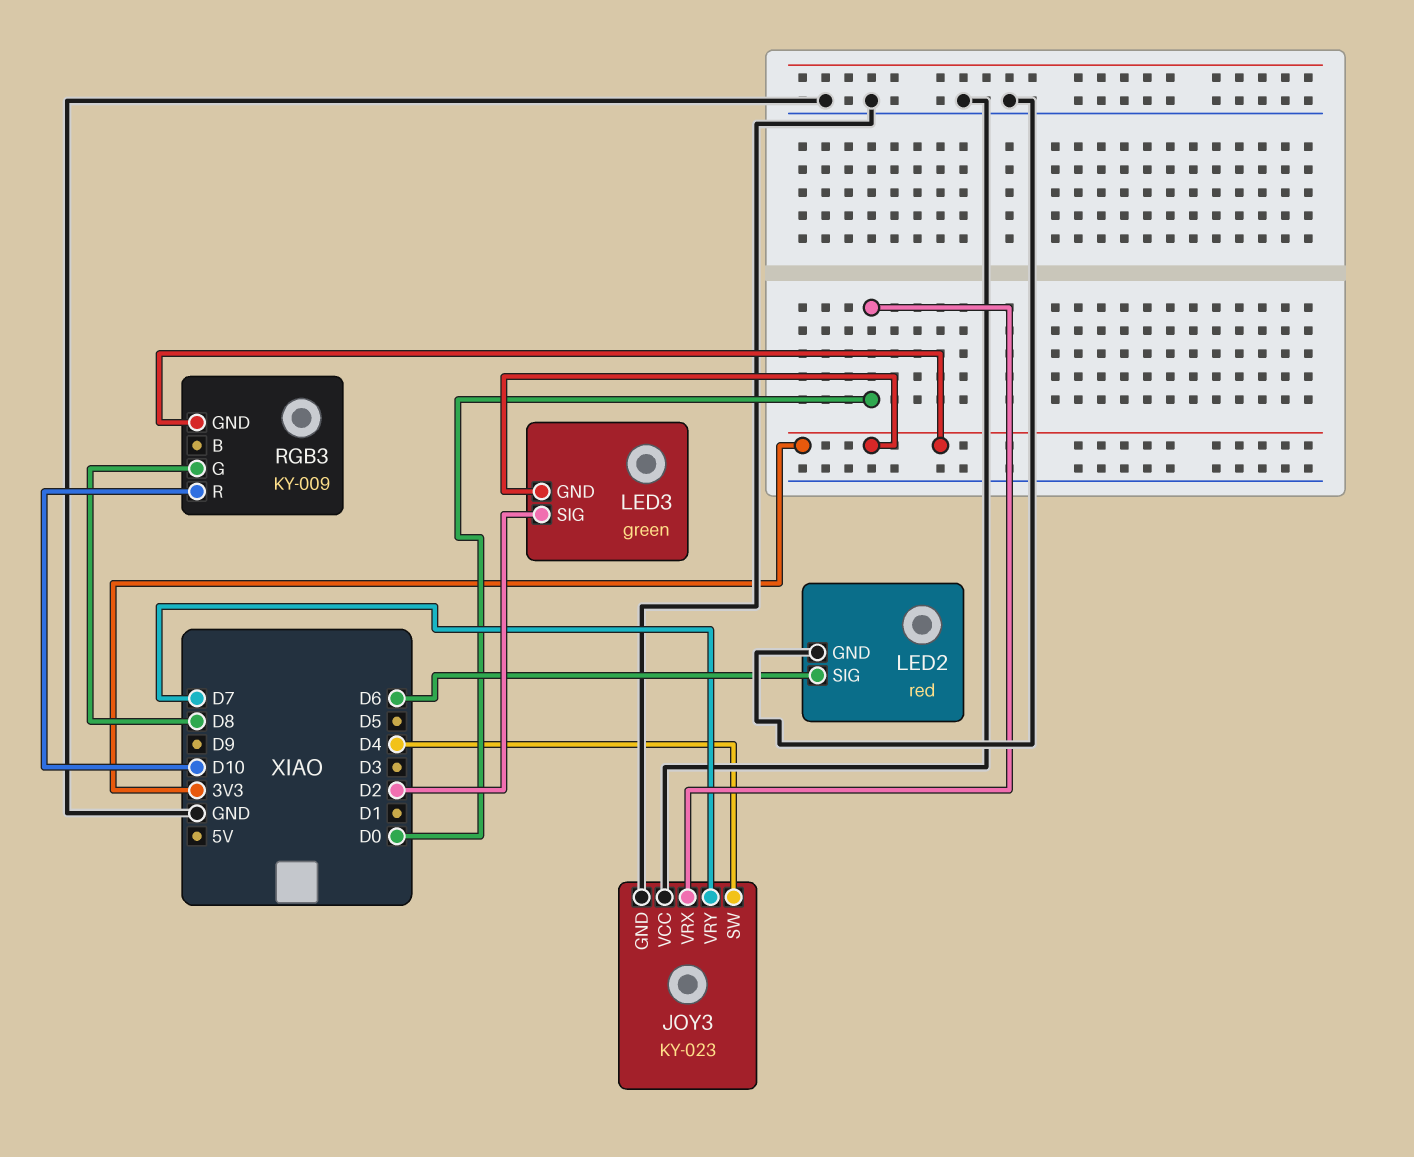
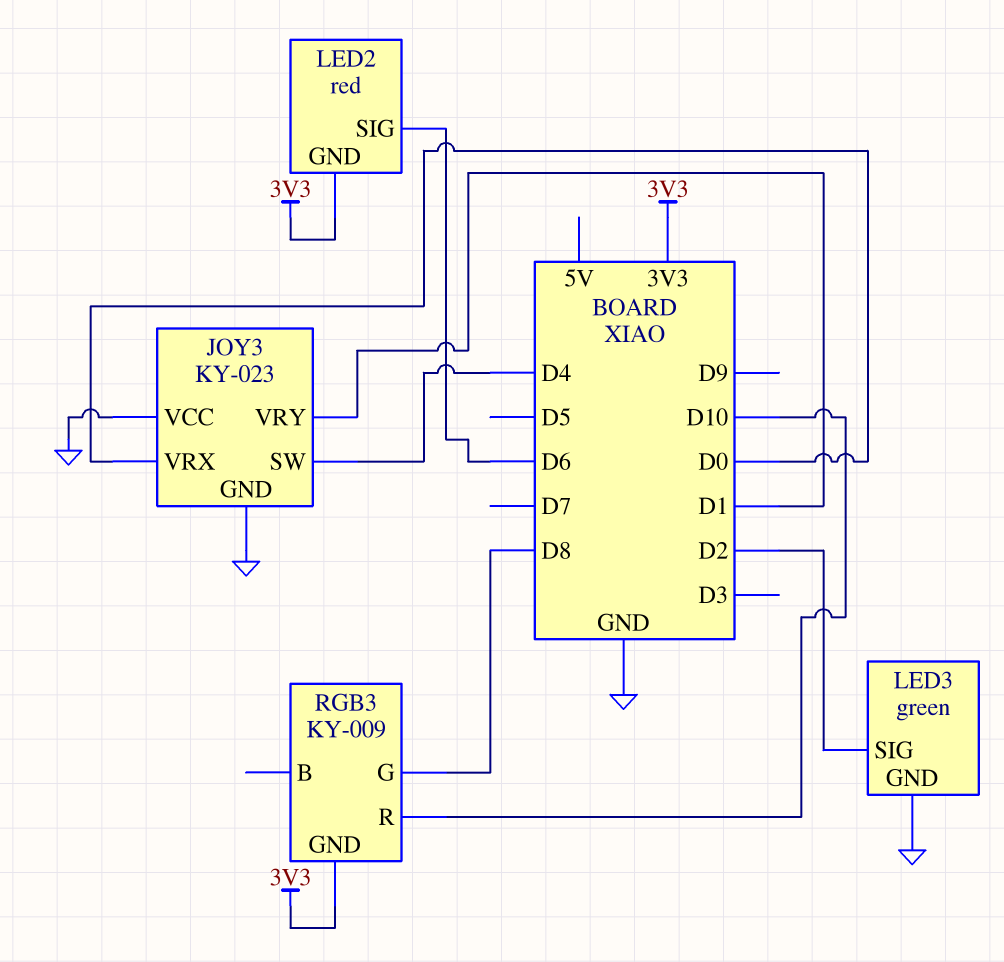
JOY3 pin VRY: D7 -> D1
LED2 pin GND: GND -> 3V3
LED3 pin GND: 3V3 -> GND

